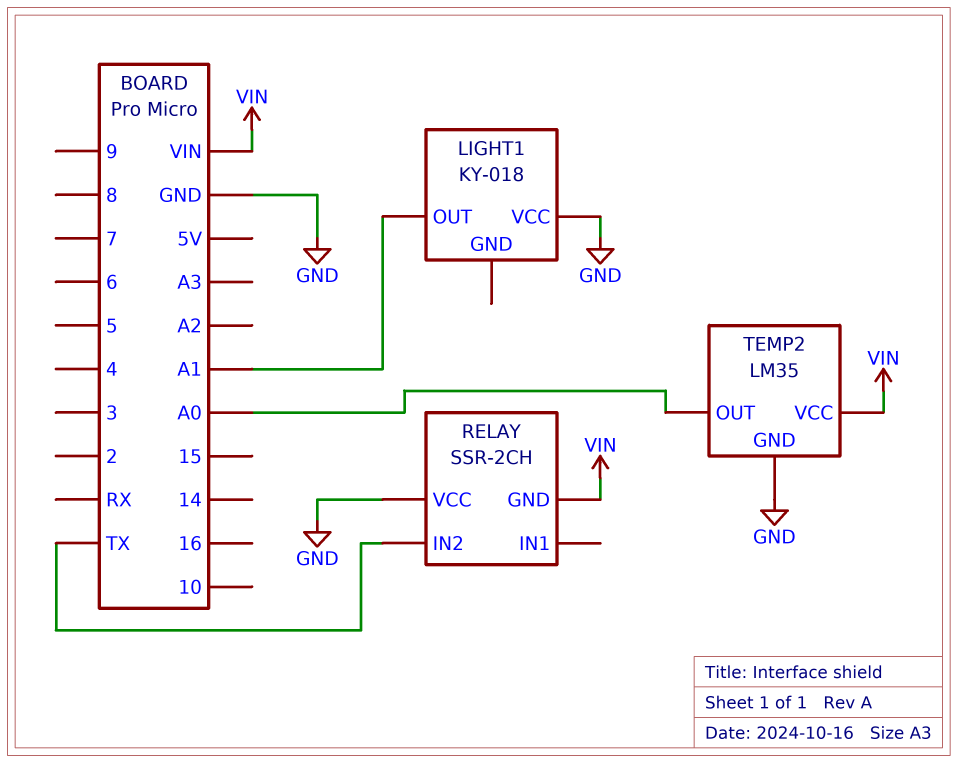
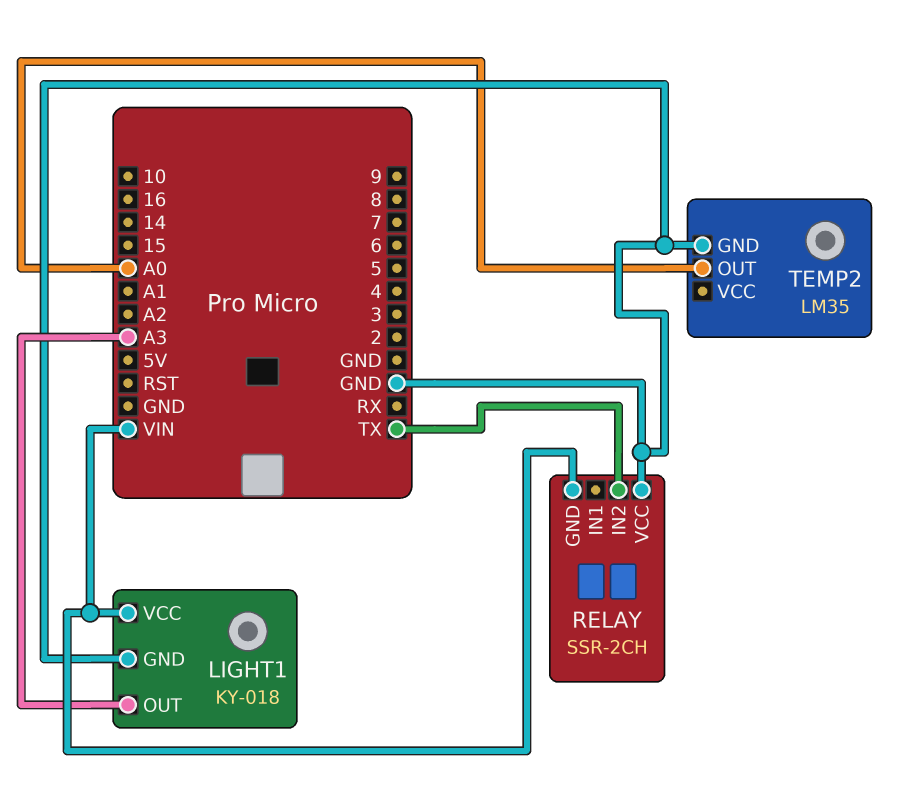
LIGHT1 pin GND: none -> GND
LIGHT1 pin OUT: A1 -> A3
LIGHT1 pin VCC: GND -> VIN
TEMP2 pin VCC: VIN -> none

